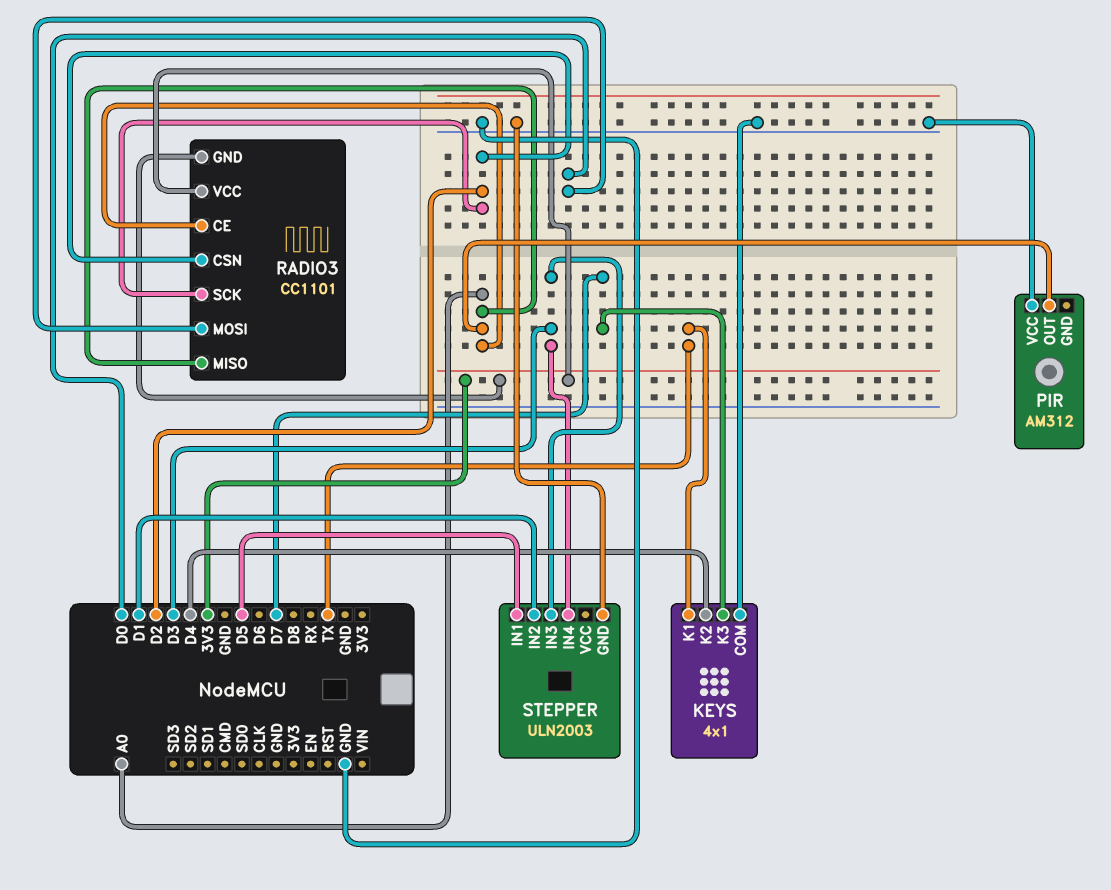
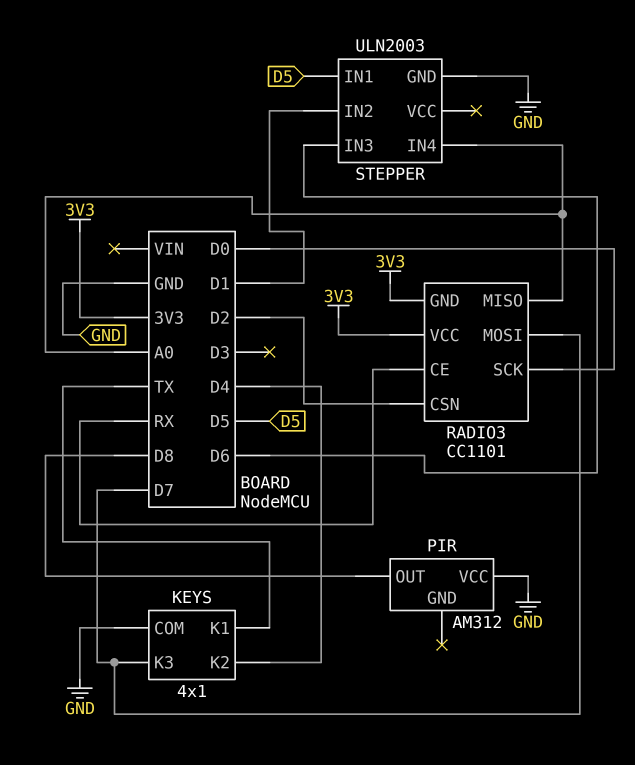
PIR pin OUT: A0 -> D8
RADIO3 pin CE: A0 -> RX
RADIO3 pin MOSI: D0 -> D7
RADIO3 pin SCK: D2 -> D0
STEPPER pin IN3: D3 -> D6
STEPPER pin IN4: D3 -> A0

